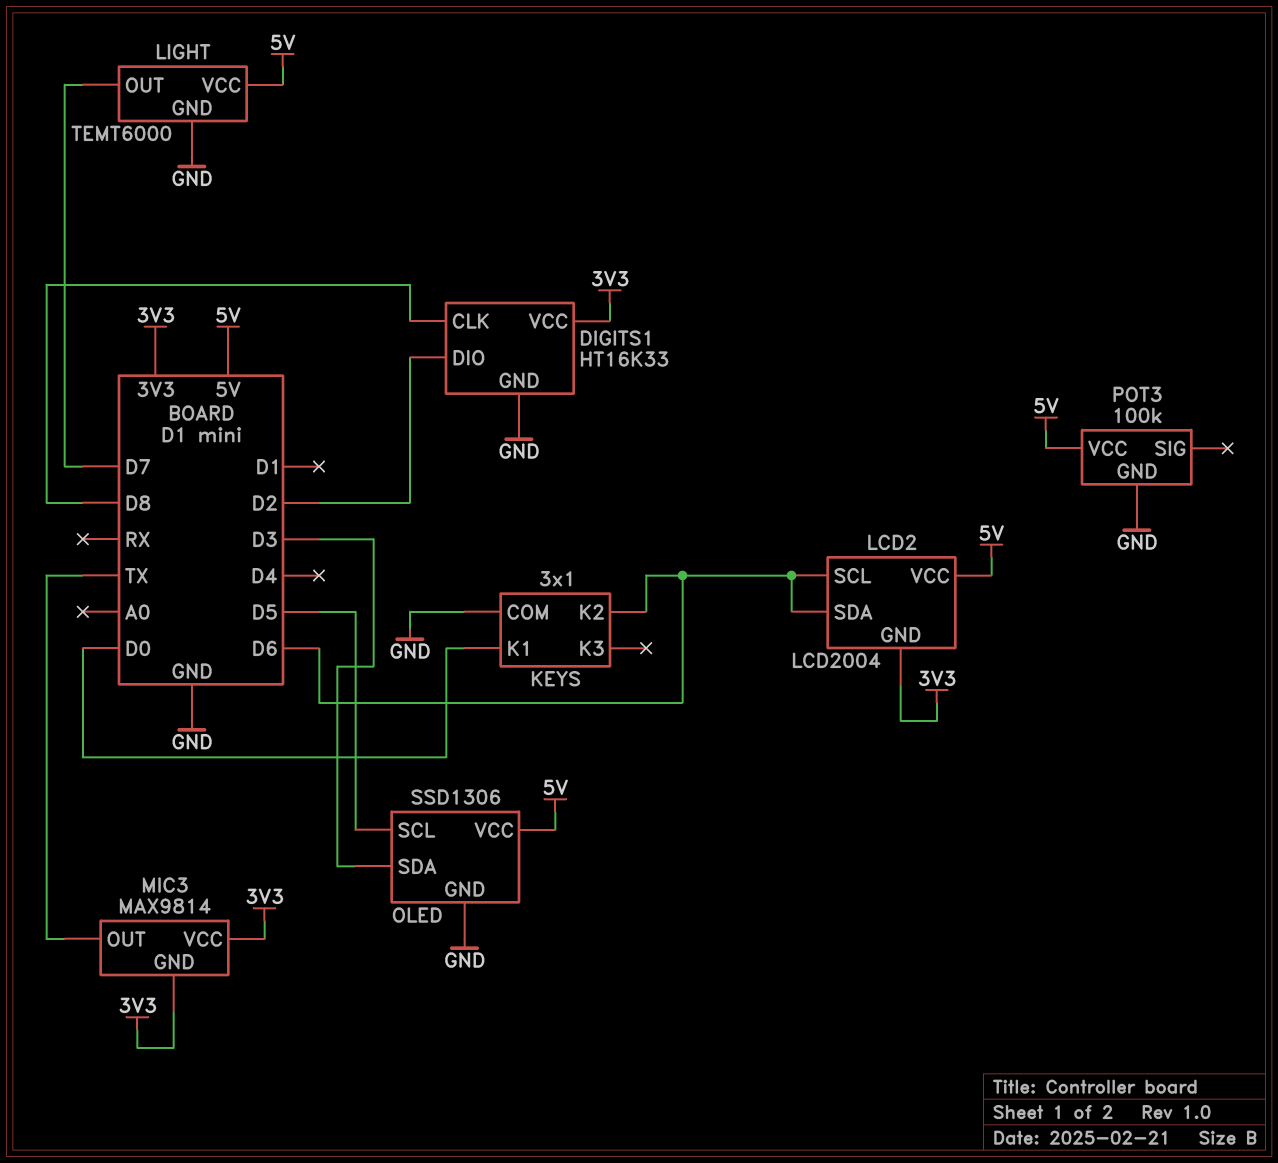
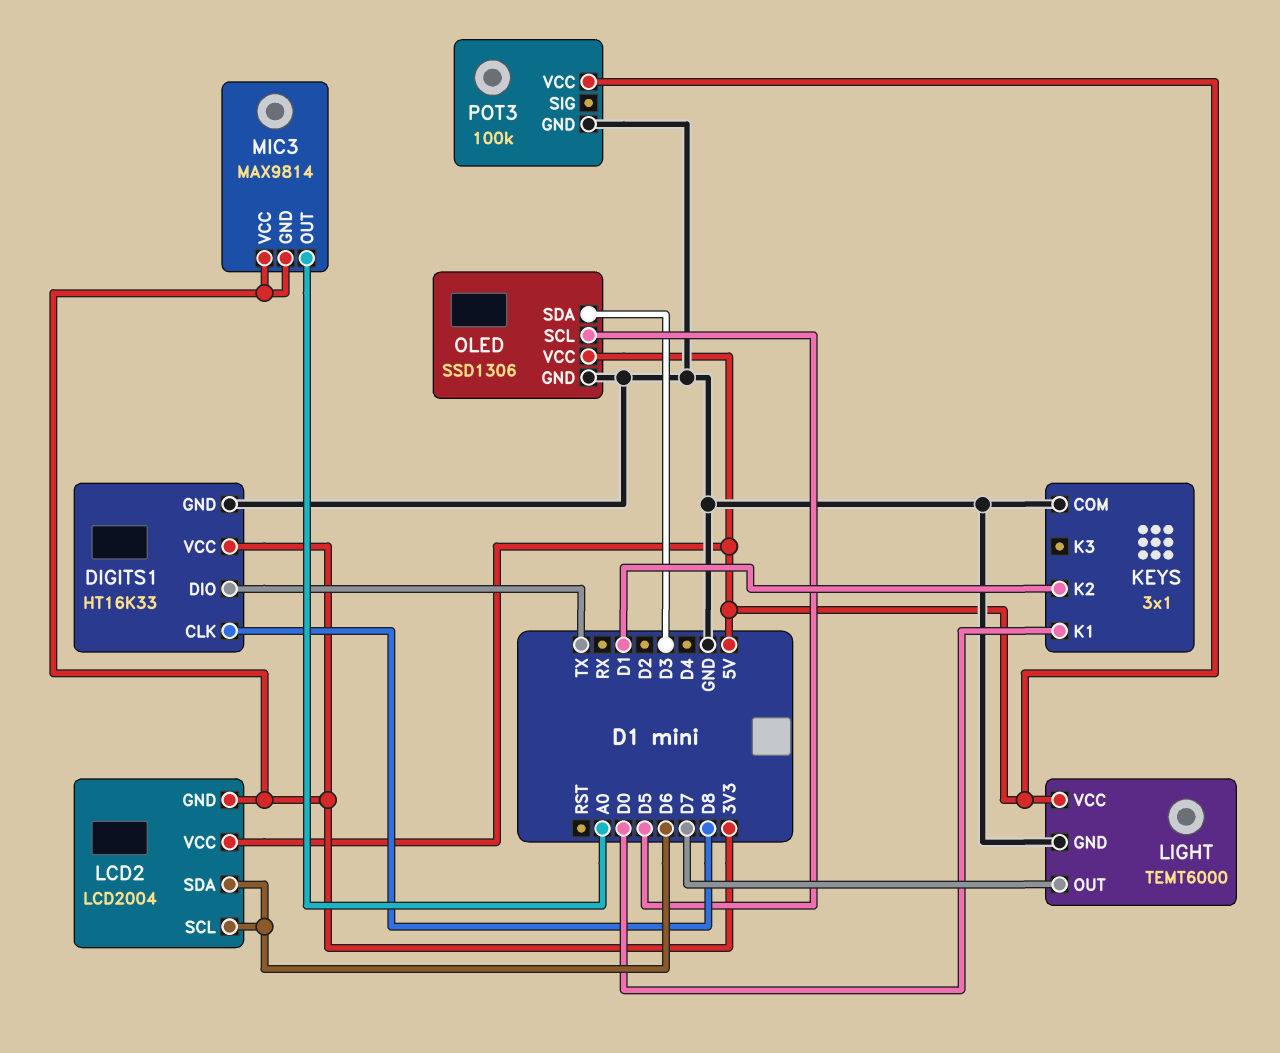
DIGITS1 pin DIO: D2 -> TX
KEYS pin K2: D6 -> D1
MIC3 pin OUT: TX -> A0

